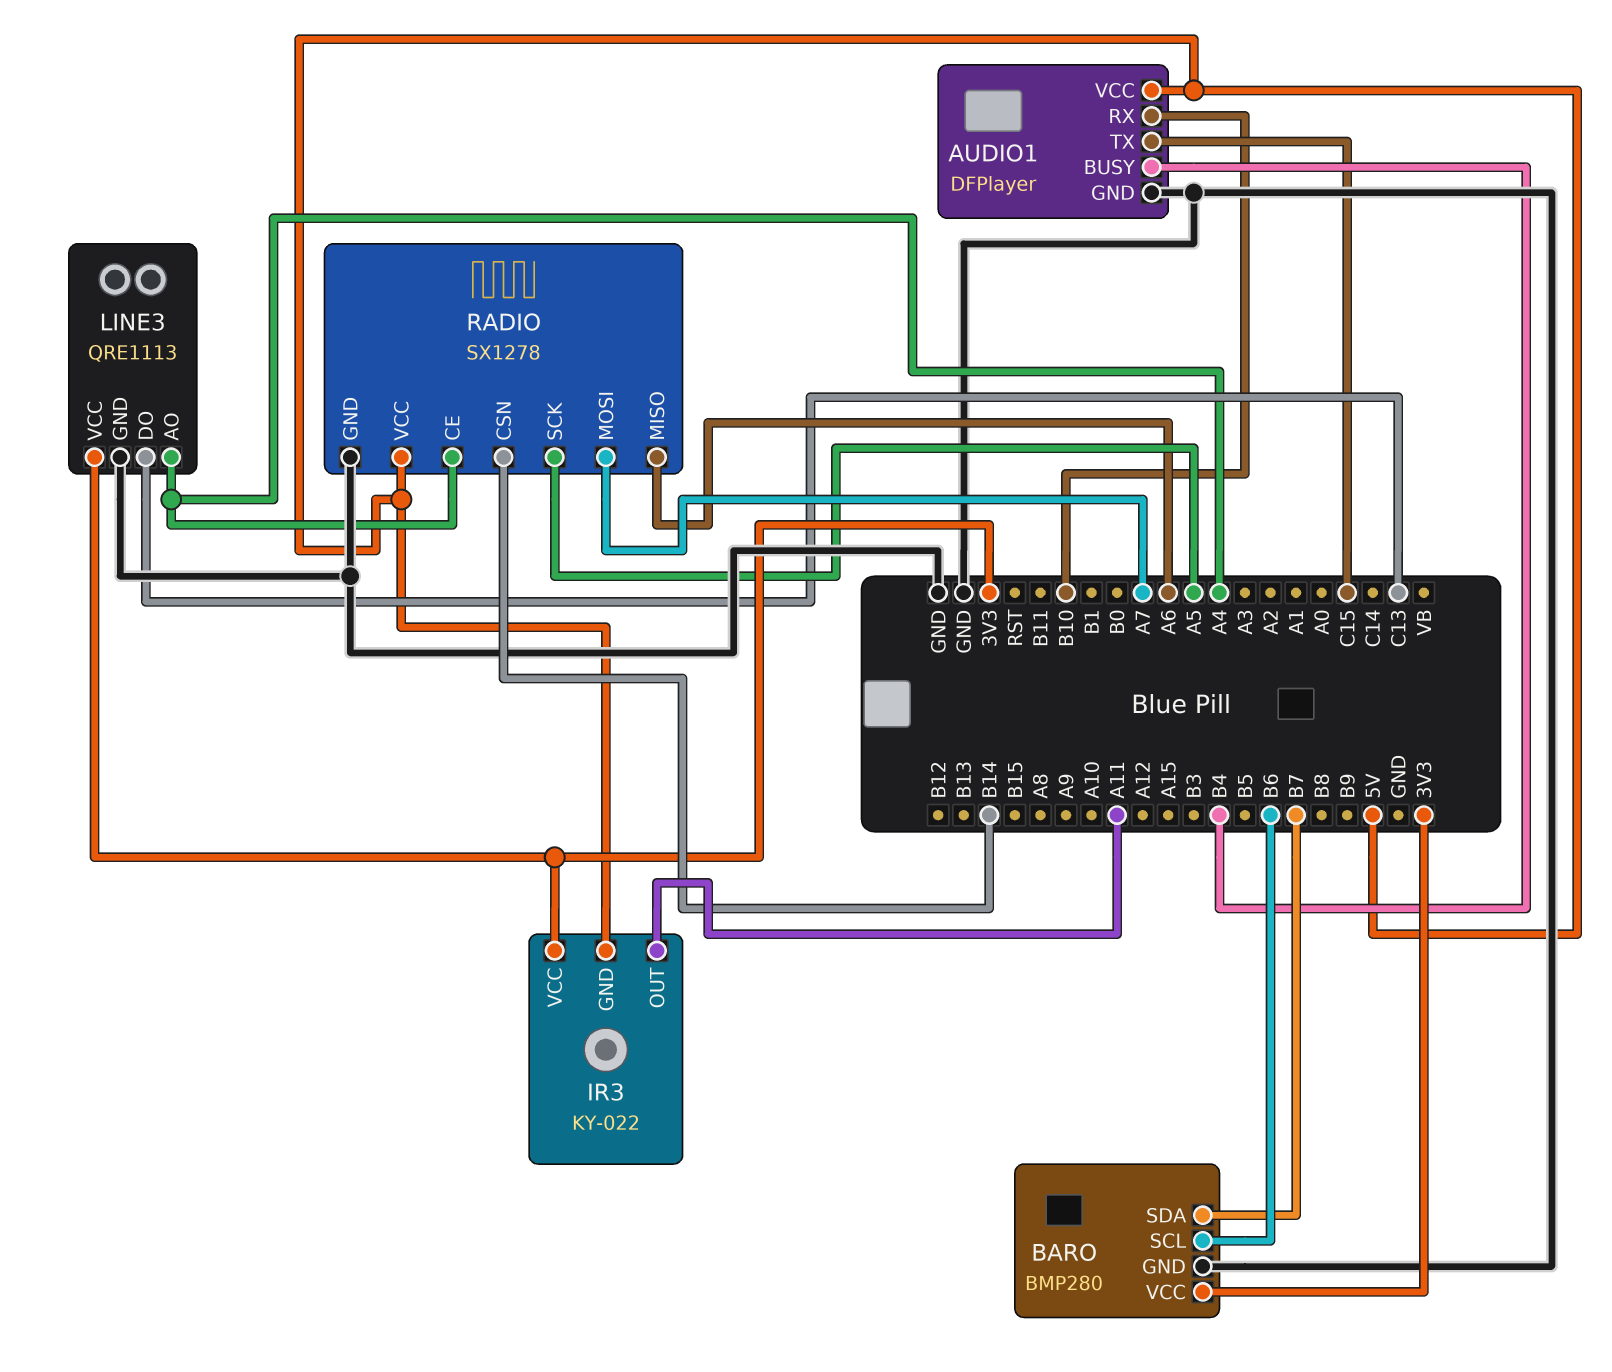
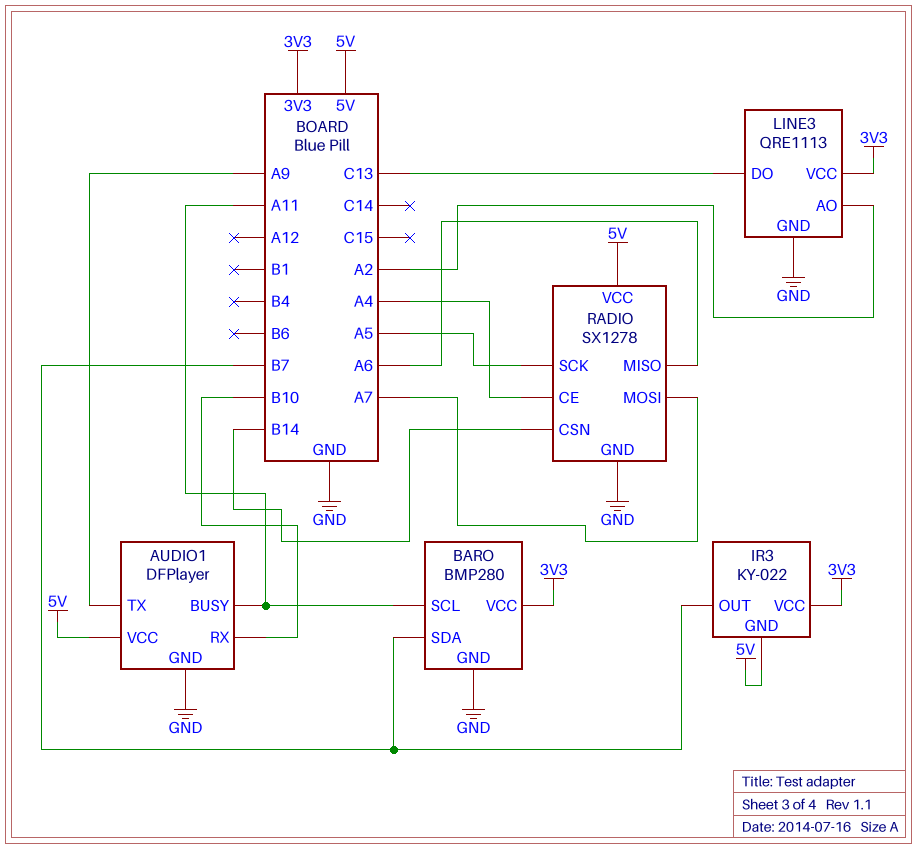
AUDIO1 pin BUSY: B4 -> A11
AUDIO1 pin TX: C15 -> A9
BARO pin SCL: B6 -> A11
IR3 pin OUT: A11 -> B7
LINE3 pin AO: A4 -> A2

